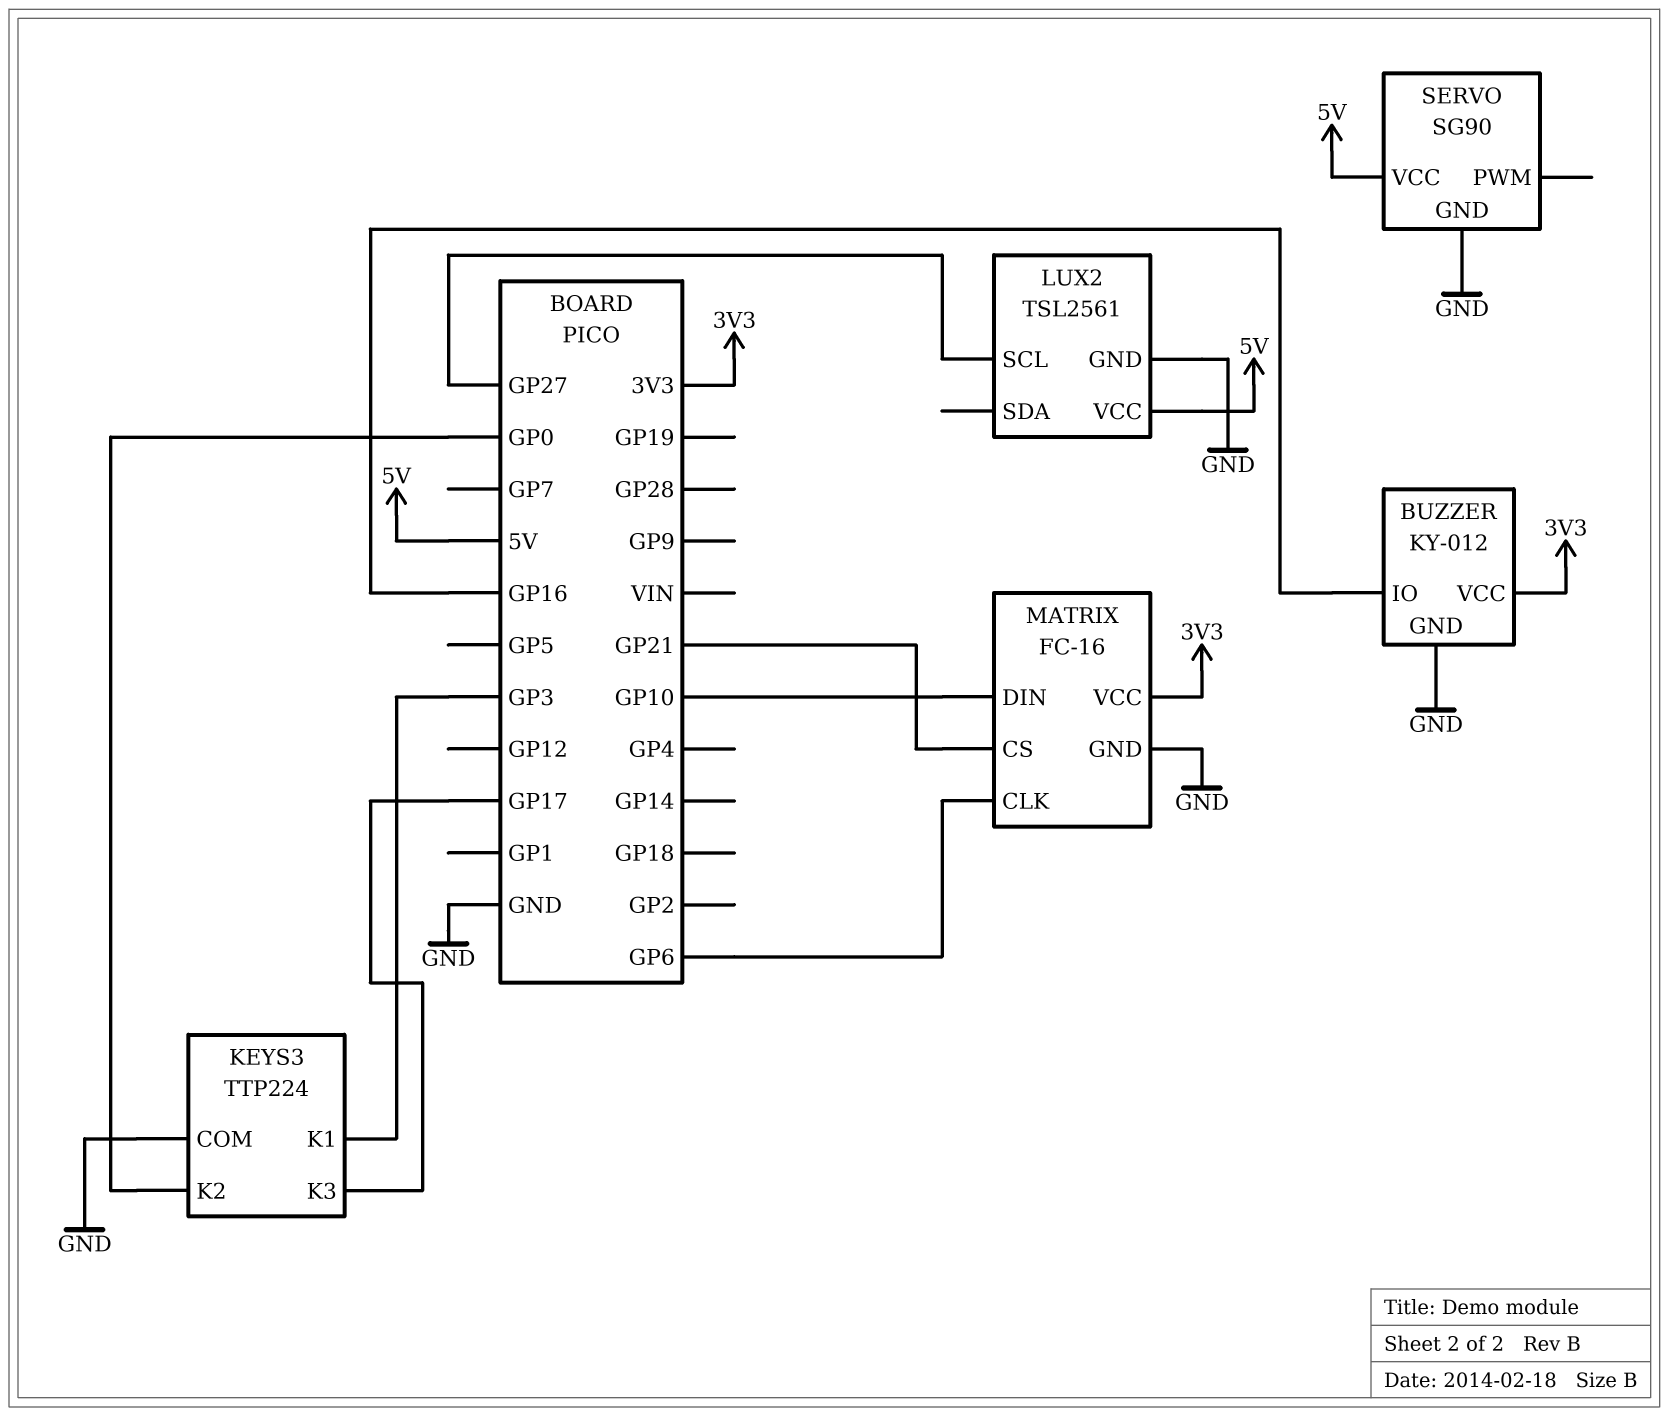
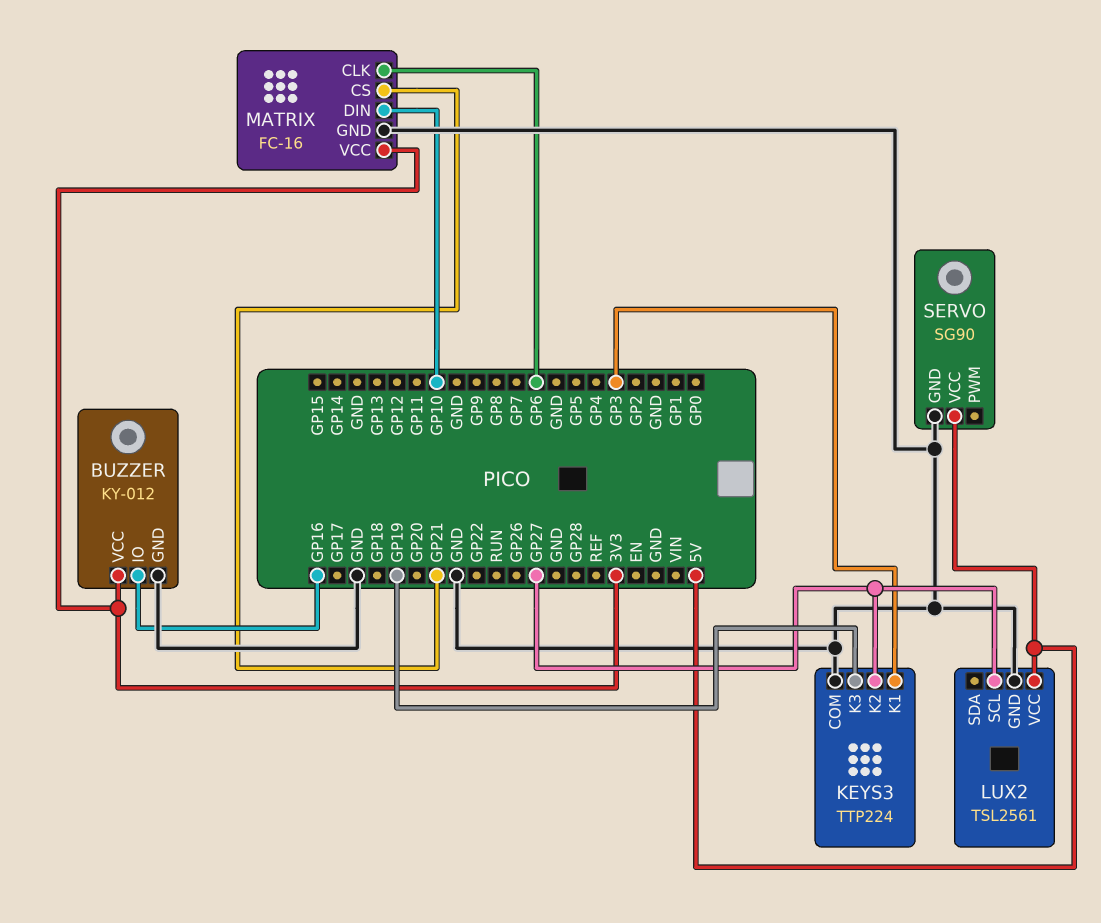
KEYS3 pin K2: GP0 -> GP27
KEYS3 pin K3: GP17 -> GP19

